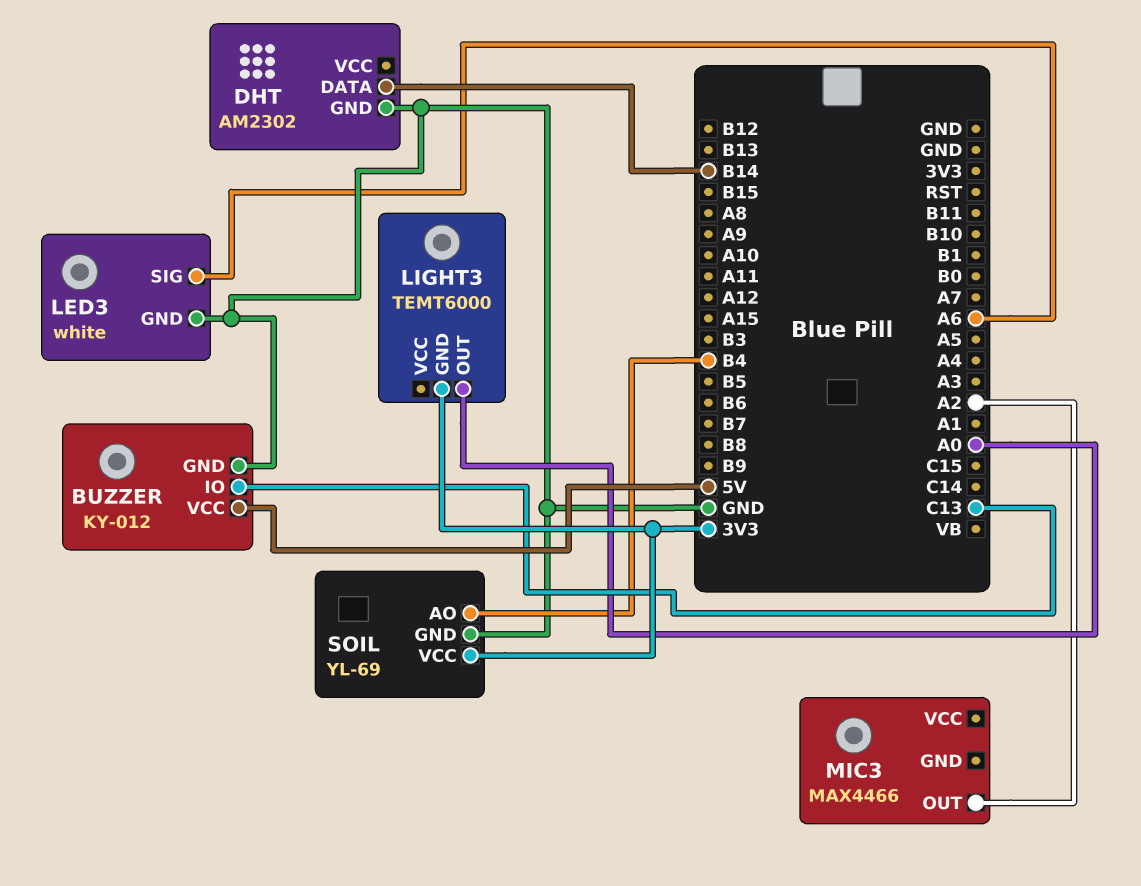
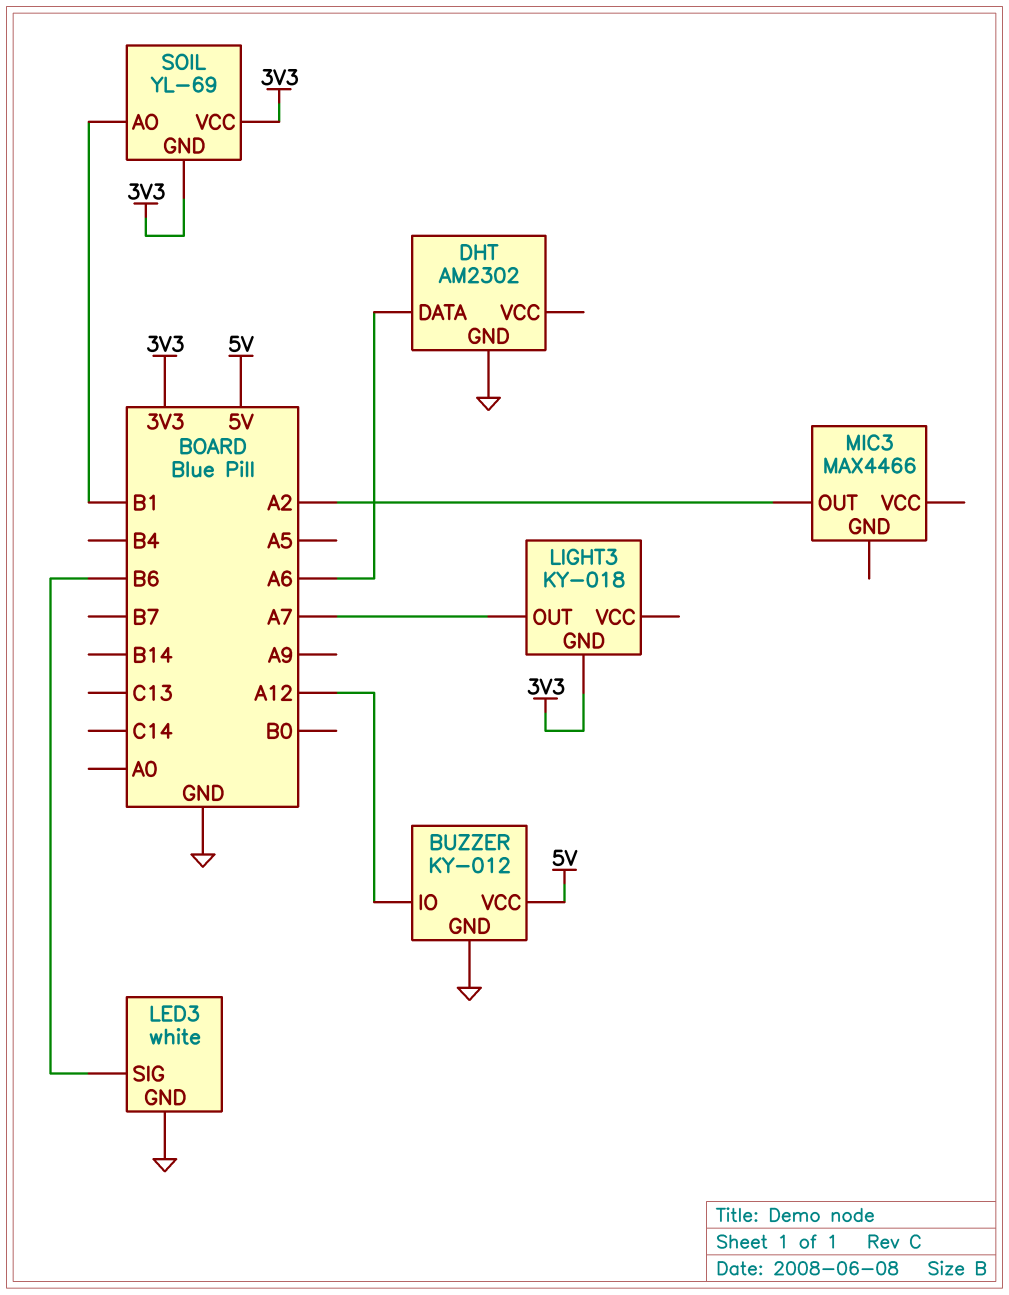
BUZZER pin IO: C13 -> A12
DHT pin DATA: B14 -> A6
LED3 pin SIG: A6 -> B6
LIGHT3: TEMT6000 -> KY-018
LIGHT3 pin OUT: A0 -> A7
SOIL pin AO: B4 -> B1
SOIL pin GND: GND -> 3V3

